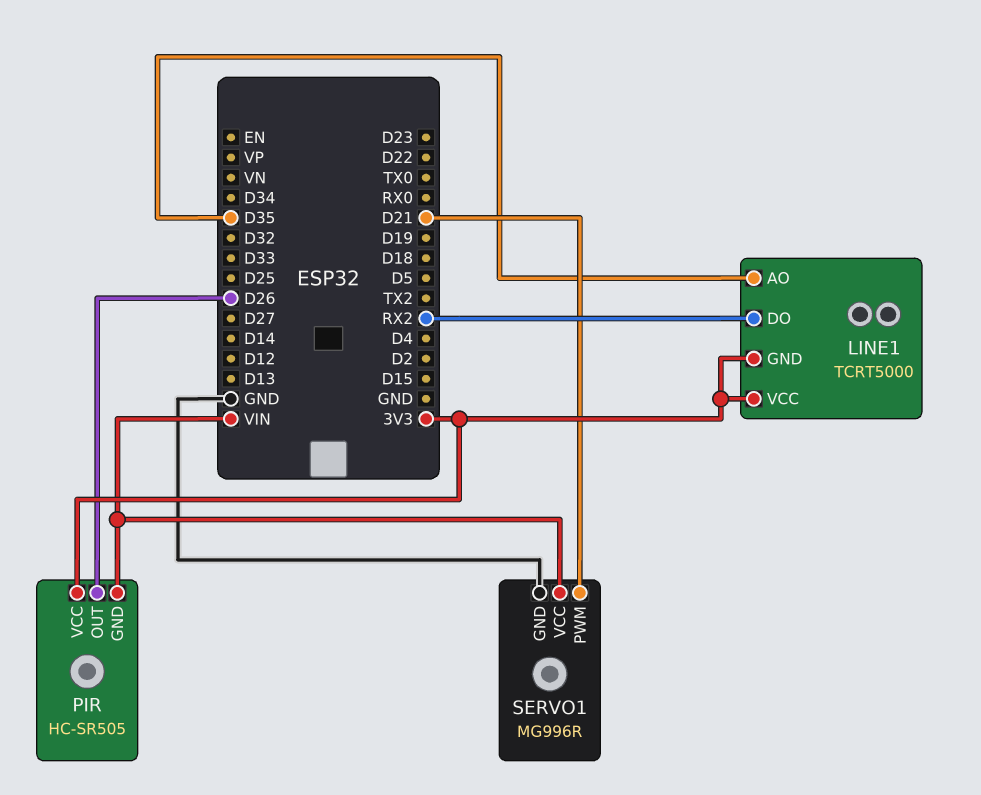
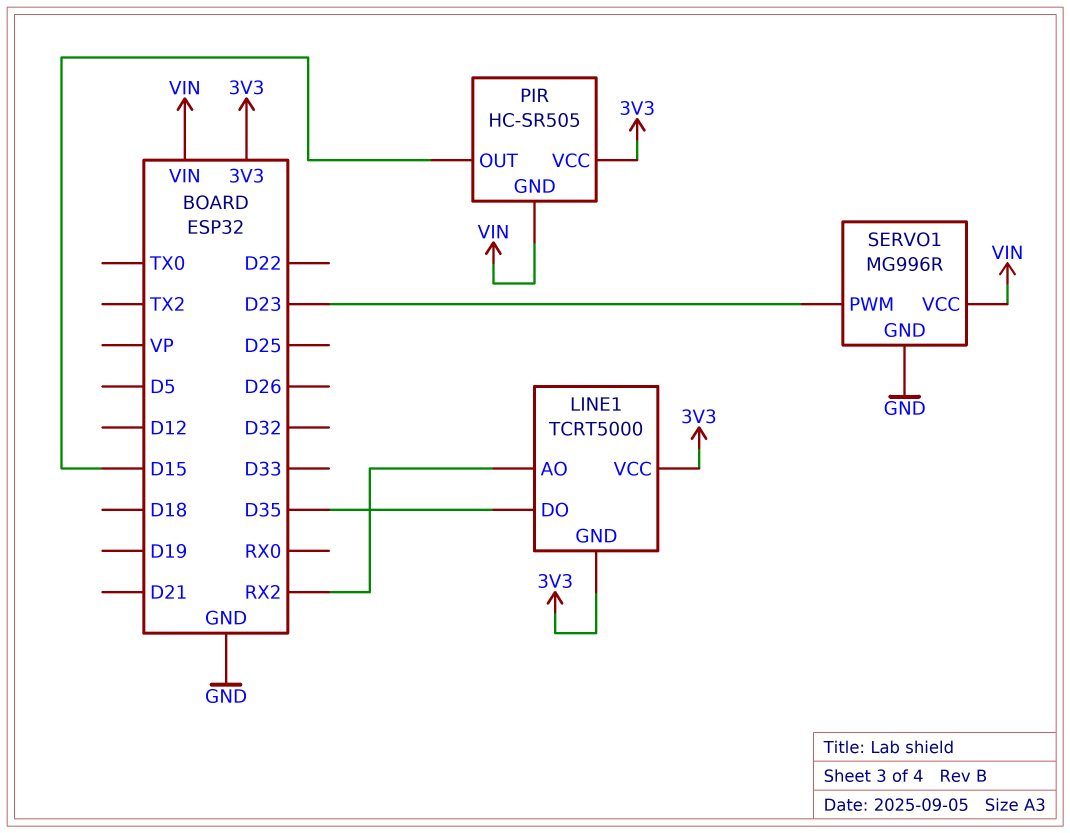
LINE1 pin AO: D35 -> RX2
LINE1 pin DO: RX2 -> D35
PIR pin OUT: D26 -> D15
SERVO1 pin PWM: D21 -> D23

